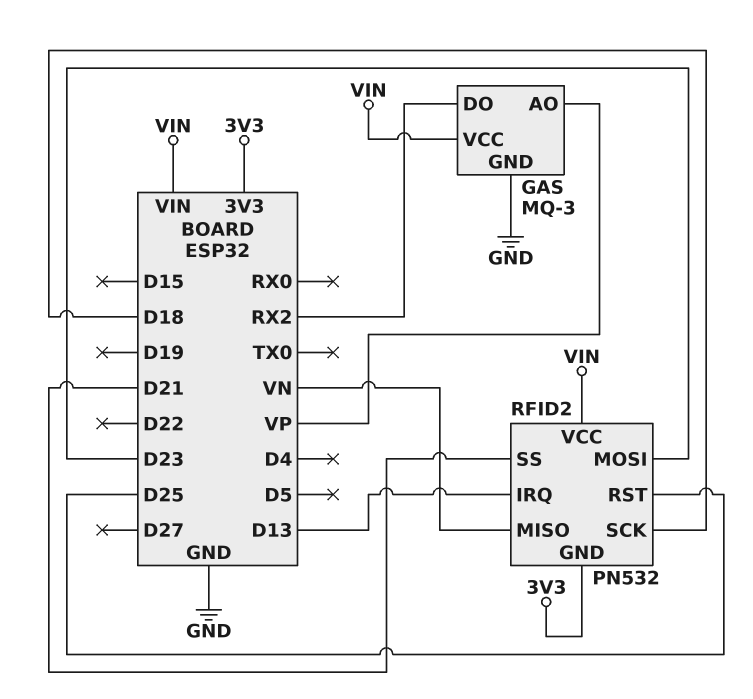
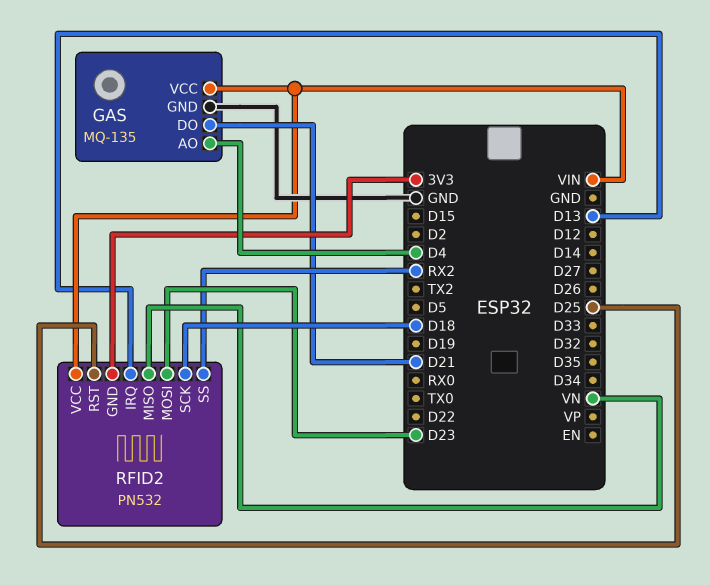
GAS: MQ-3 -> MQ-135
GAS pin AO: VP -> D4
GAS pin DO: RX2 -> D21
RFID2 pin SS: D21 -> RX2

